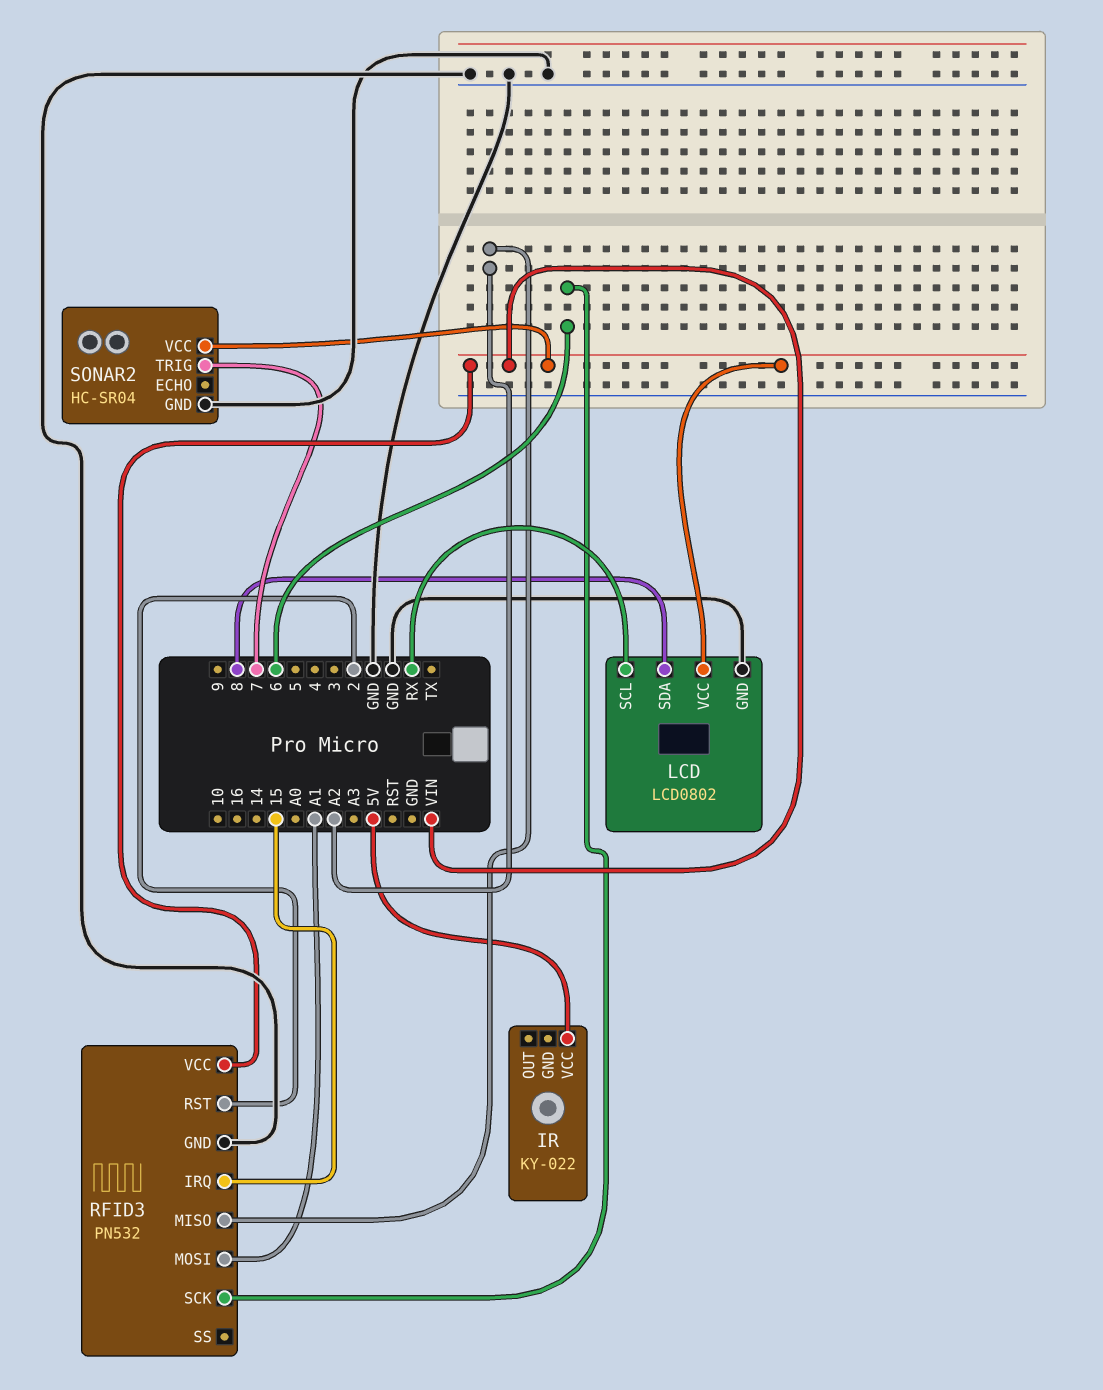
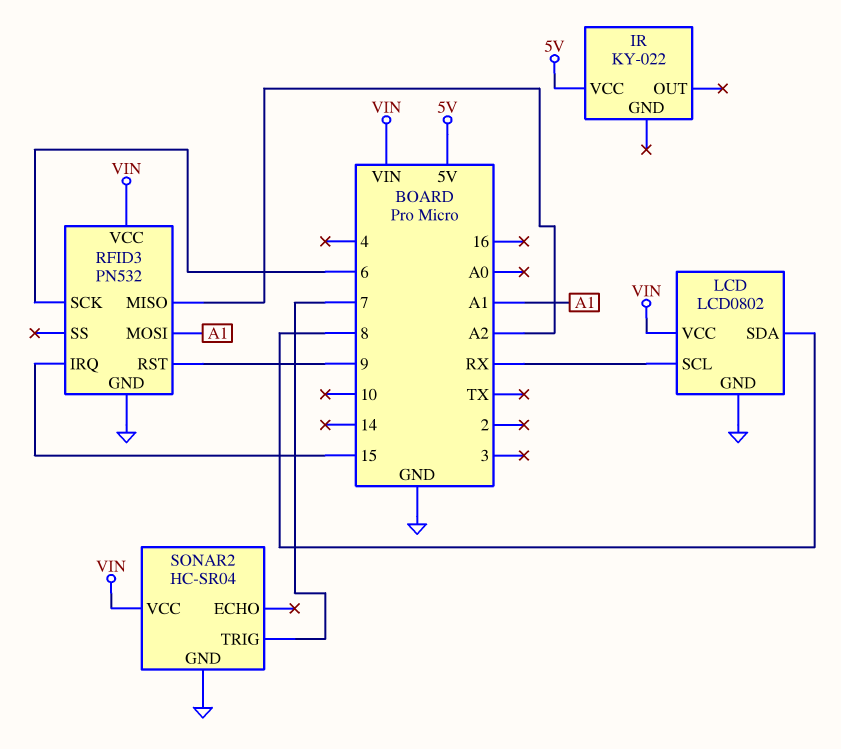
RFID3 pin RST: 2 -> 9

